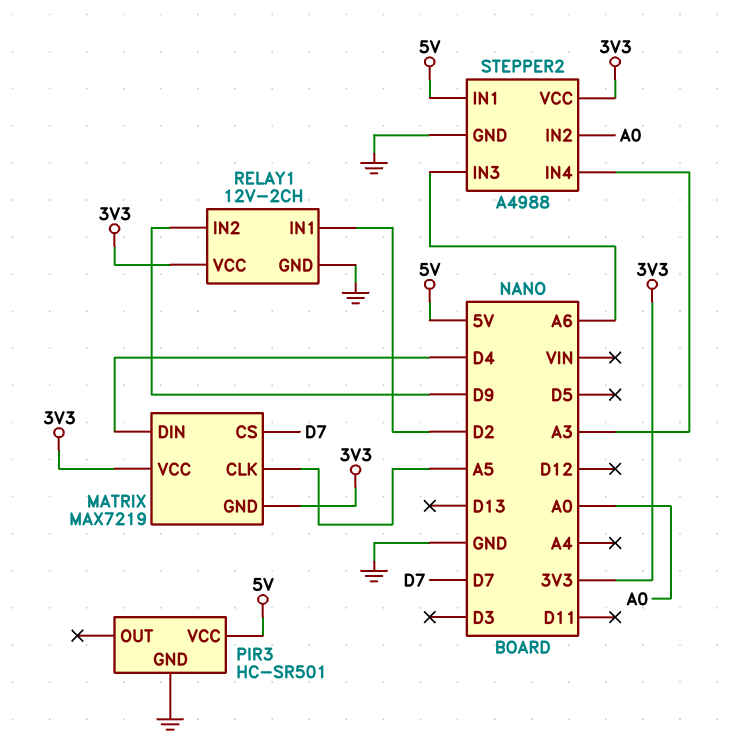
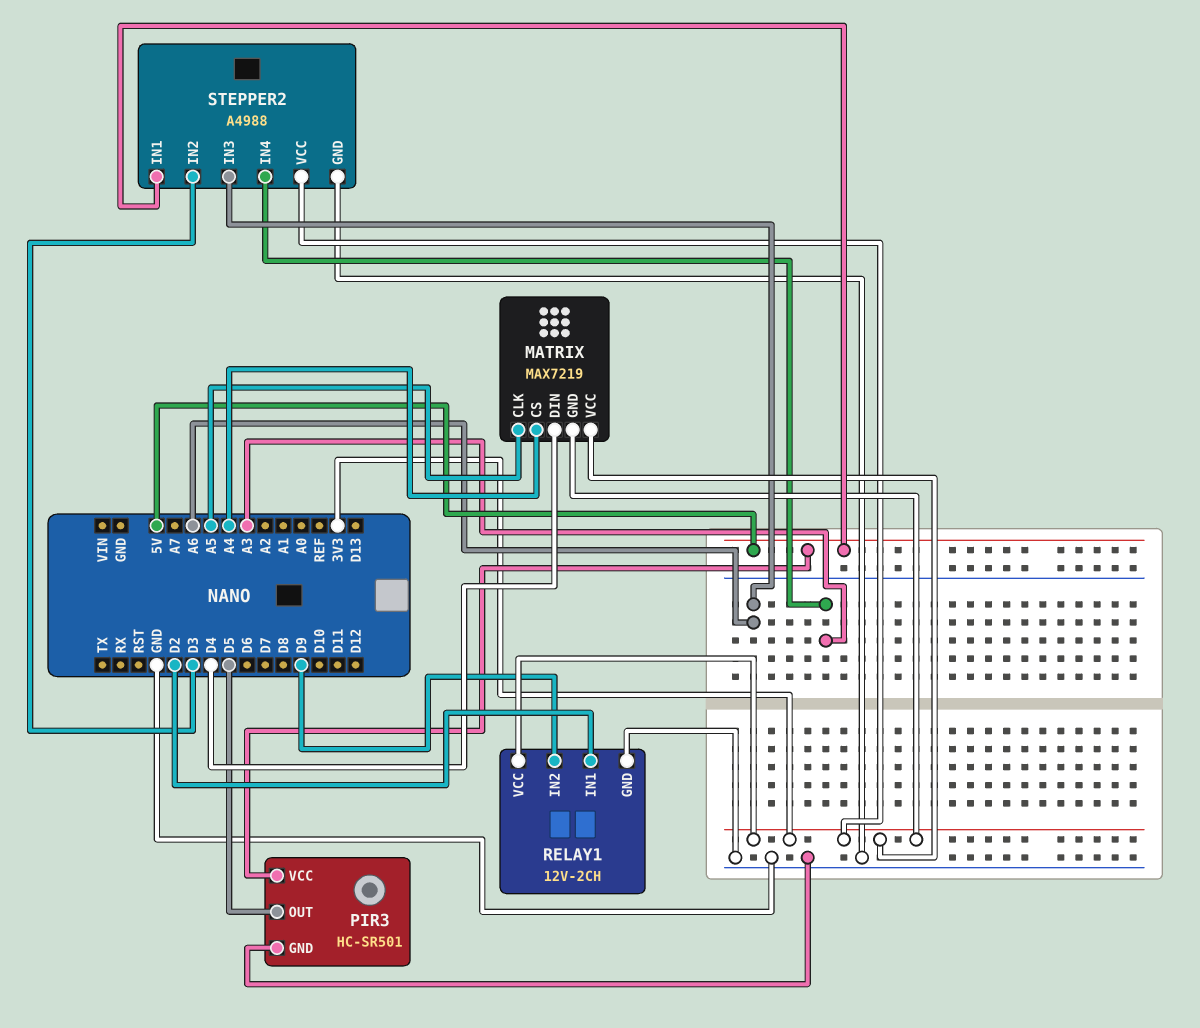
MATRIX pin CS: D7 -> A4
PIR3 pin OUT: none -> D5
STEPPER2 pin IN2: A0 -> D3

